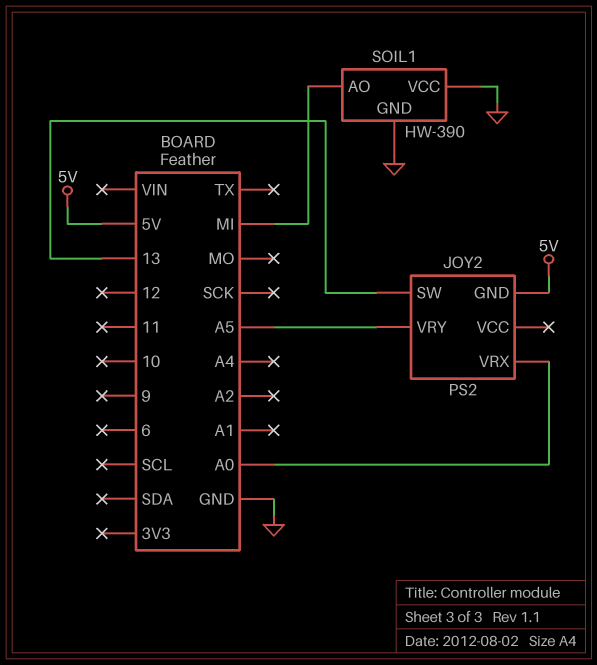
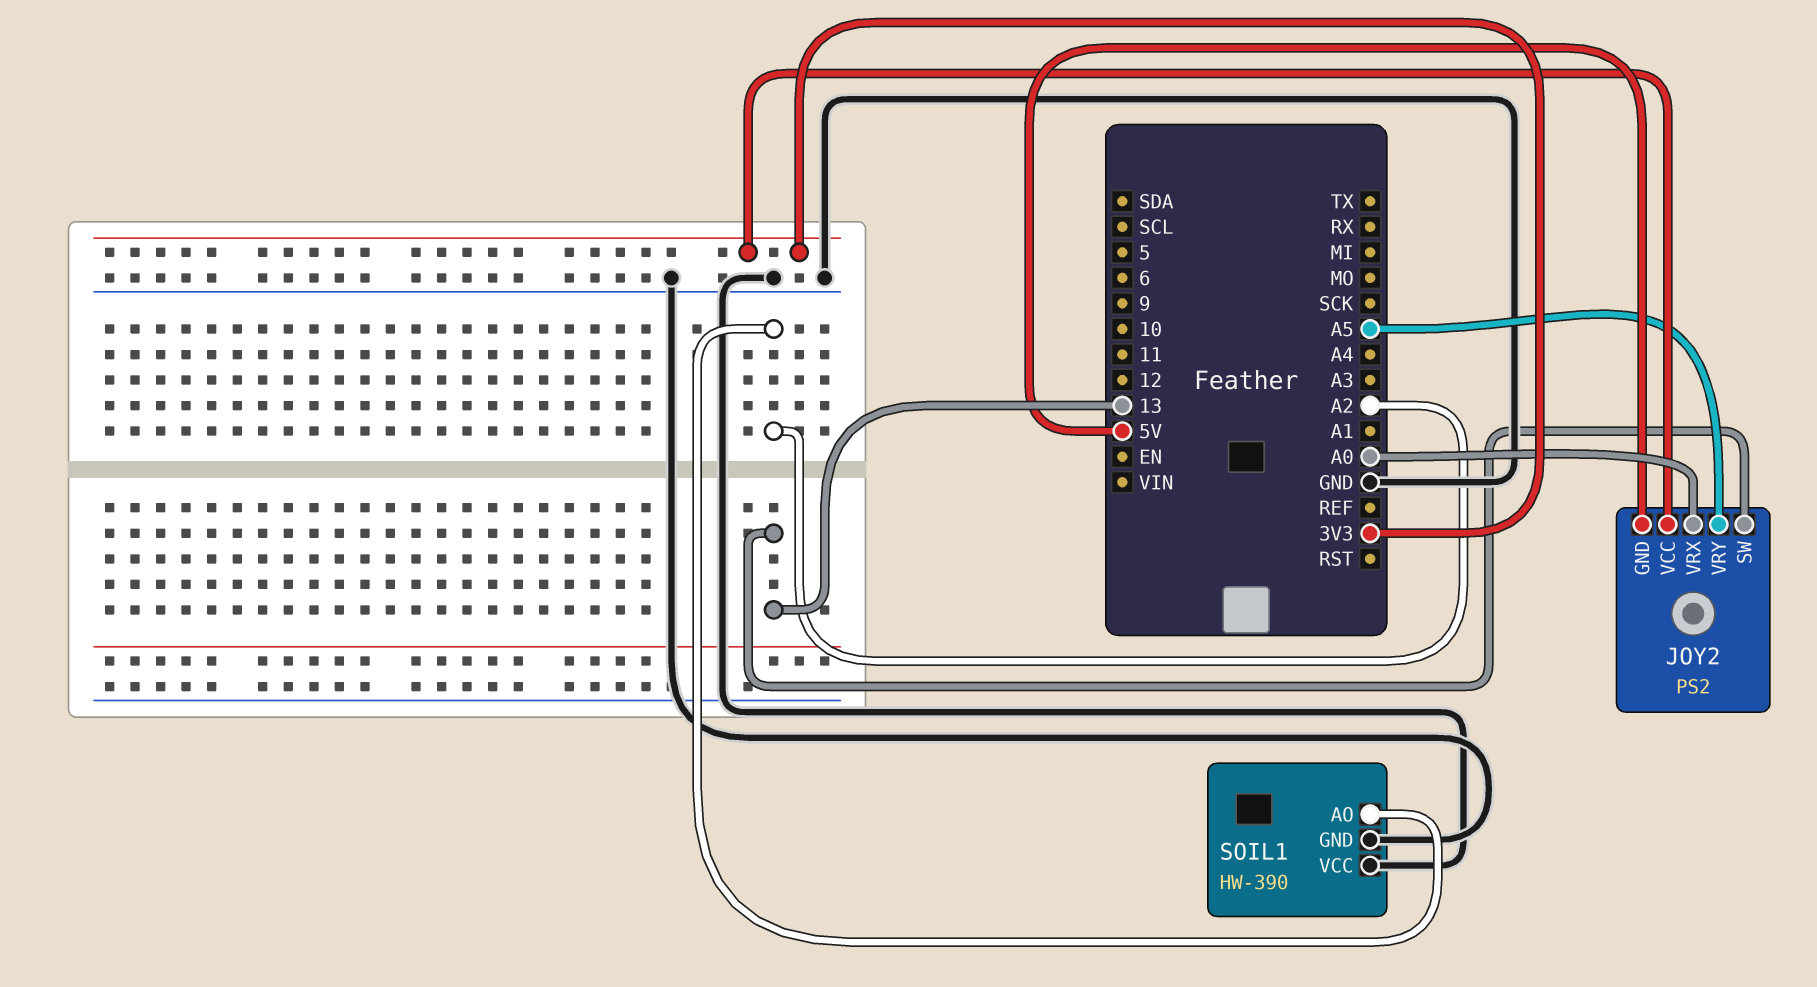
JOY2 pin VCC: none -> 3V3
SOIL1 pin AO: MI -> A2

